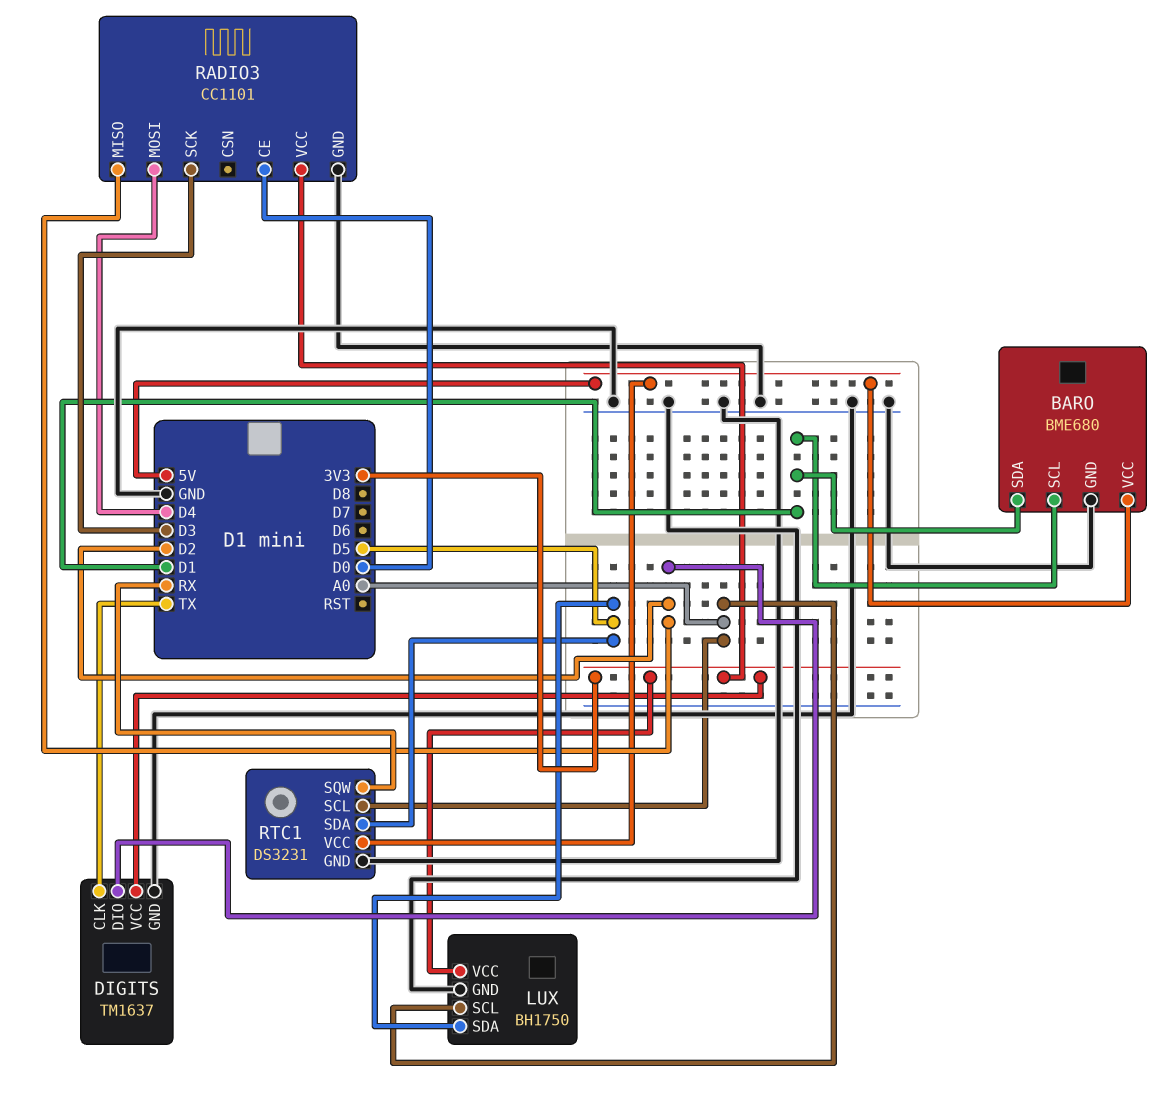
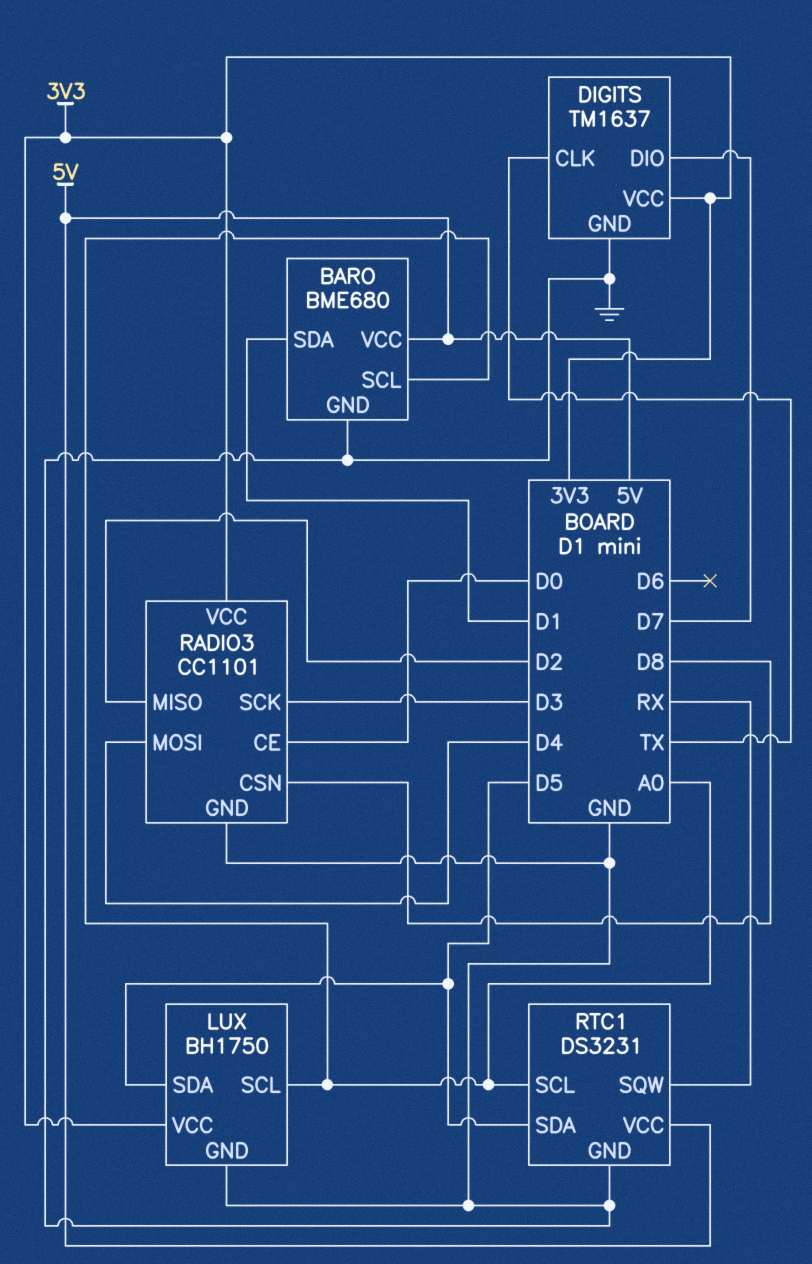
BARO pin SCL: D1 -> A0
DIGITS pin DIO: D2 -> D7
RADIO3 pin CSN: none -> D8

